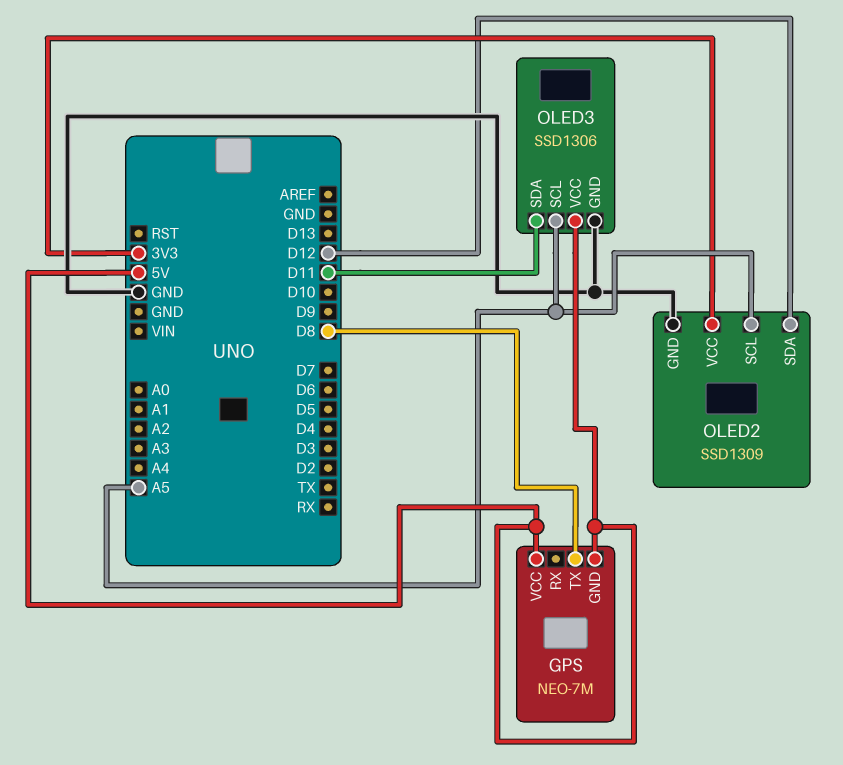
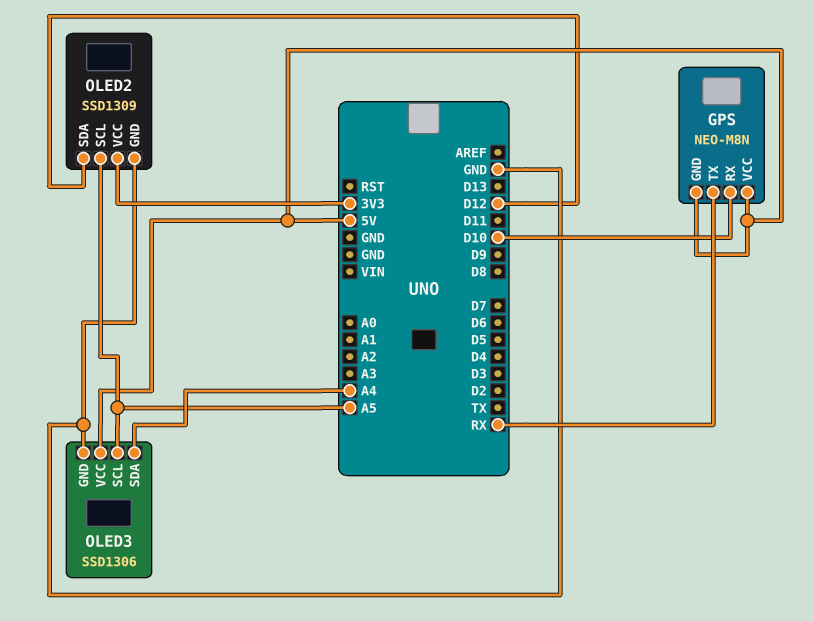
GPS: NEO-7M -> NEO-M8N
GPS pin RX: none -> D10
GPS pin TX: D8 -> RX
OLED3 pin SDA: D11 -> A4

